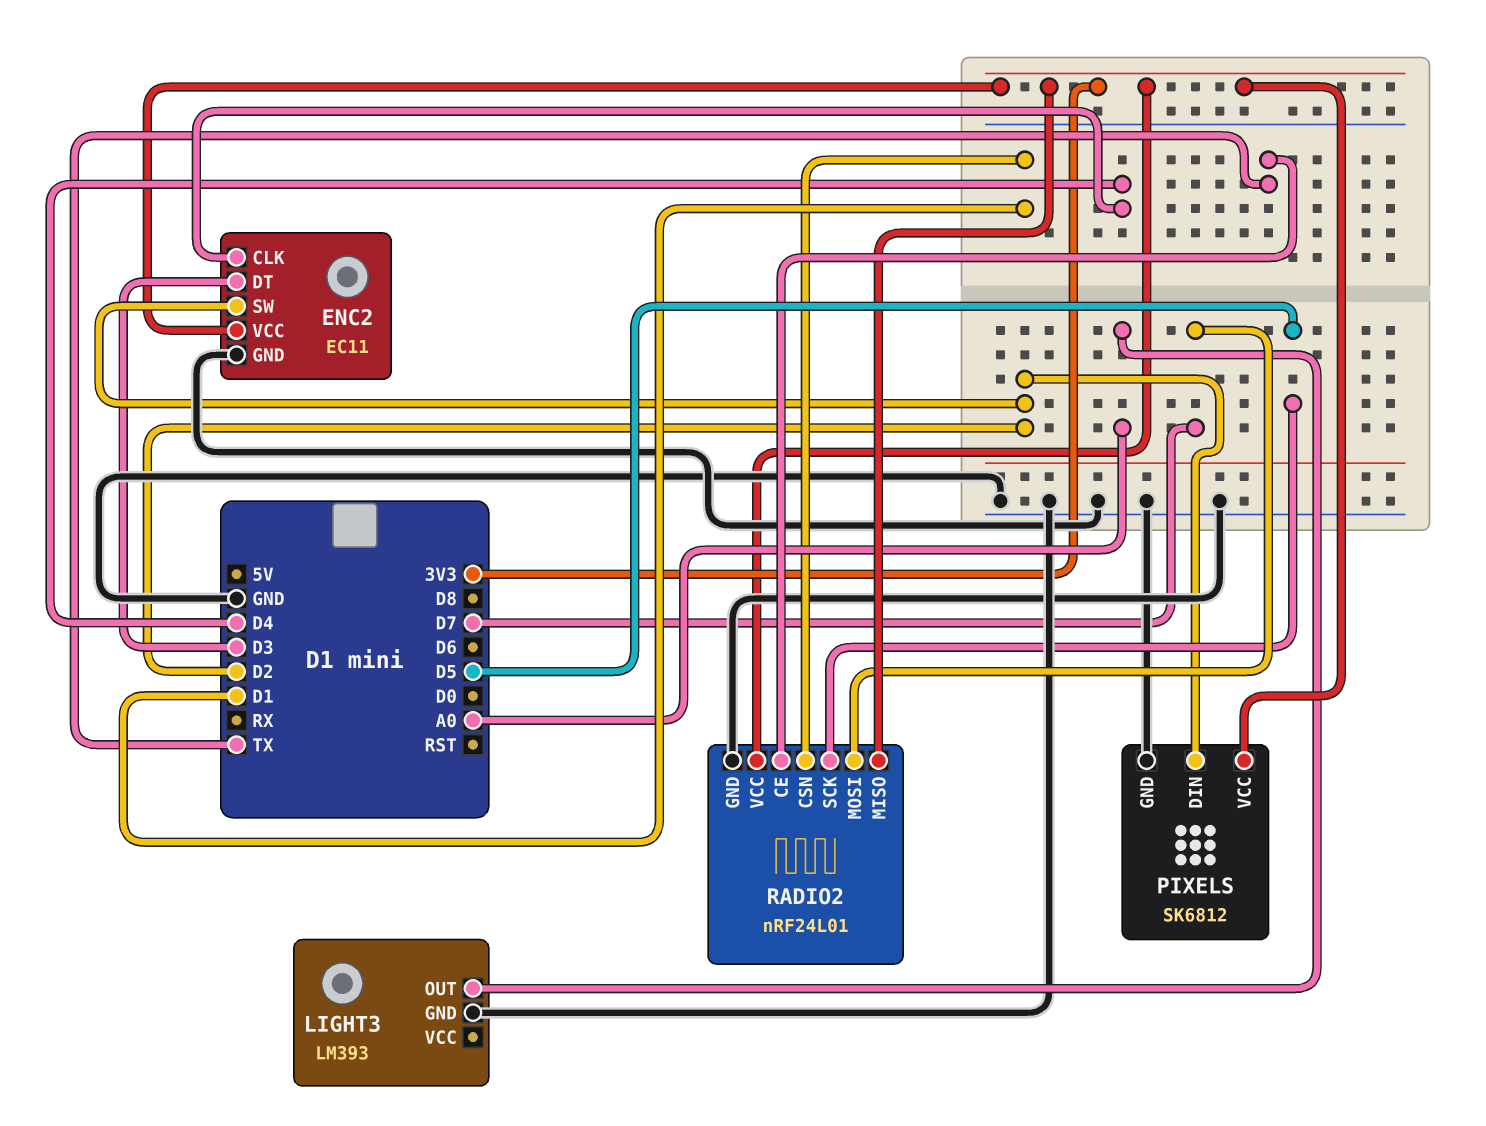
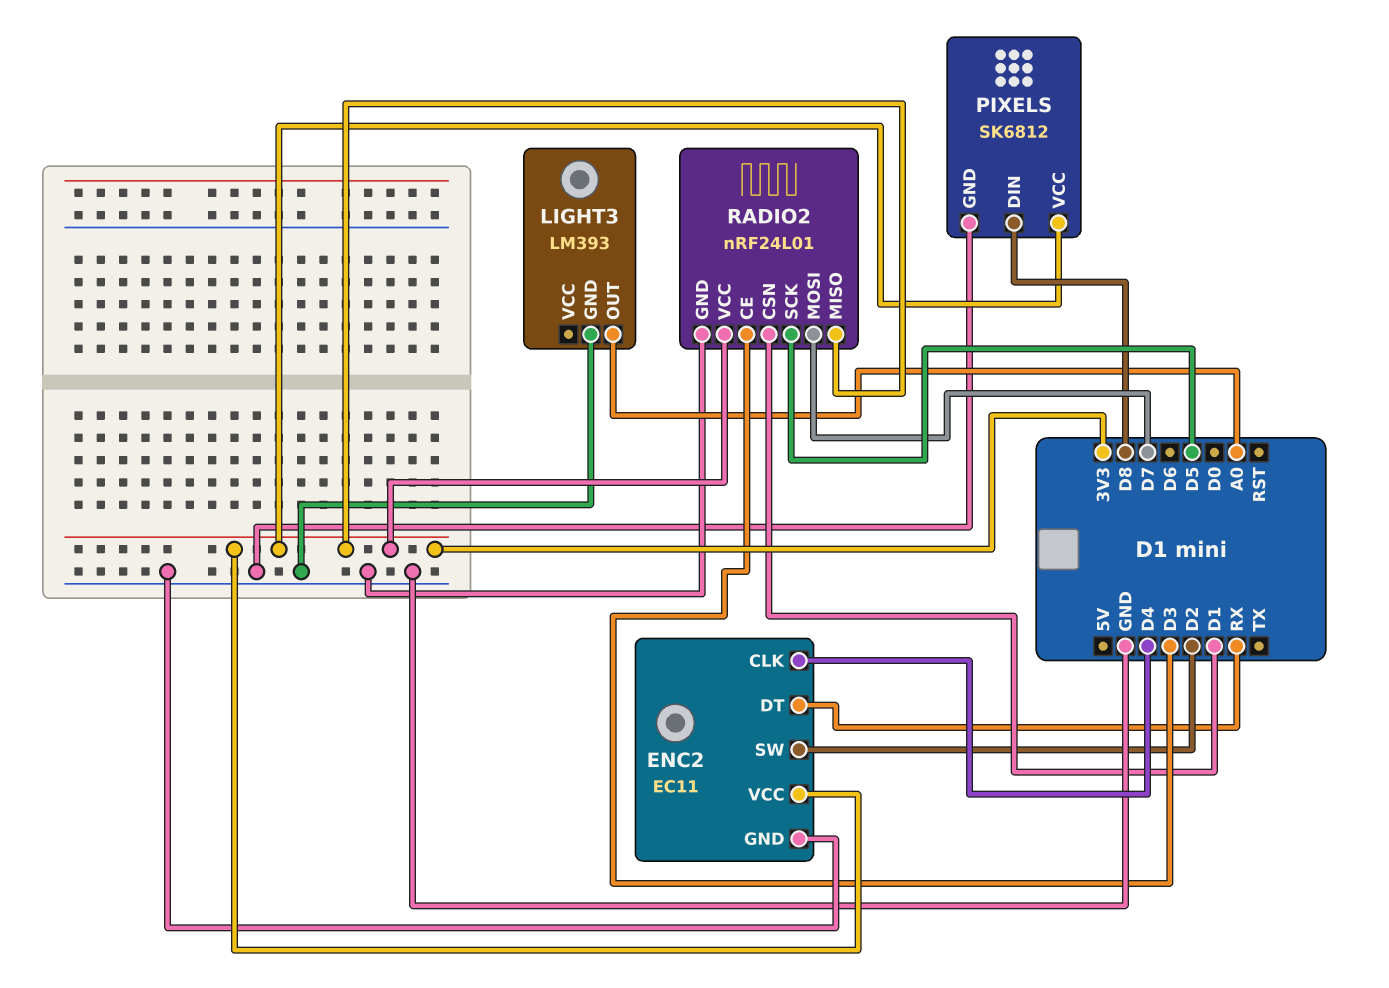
ENC2 pin DT: D3 -> RX
PIXELS pin DIN: D2 -> D8
RADIO2 pin CE: TX -> D3

